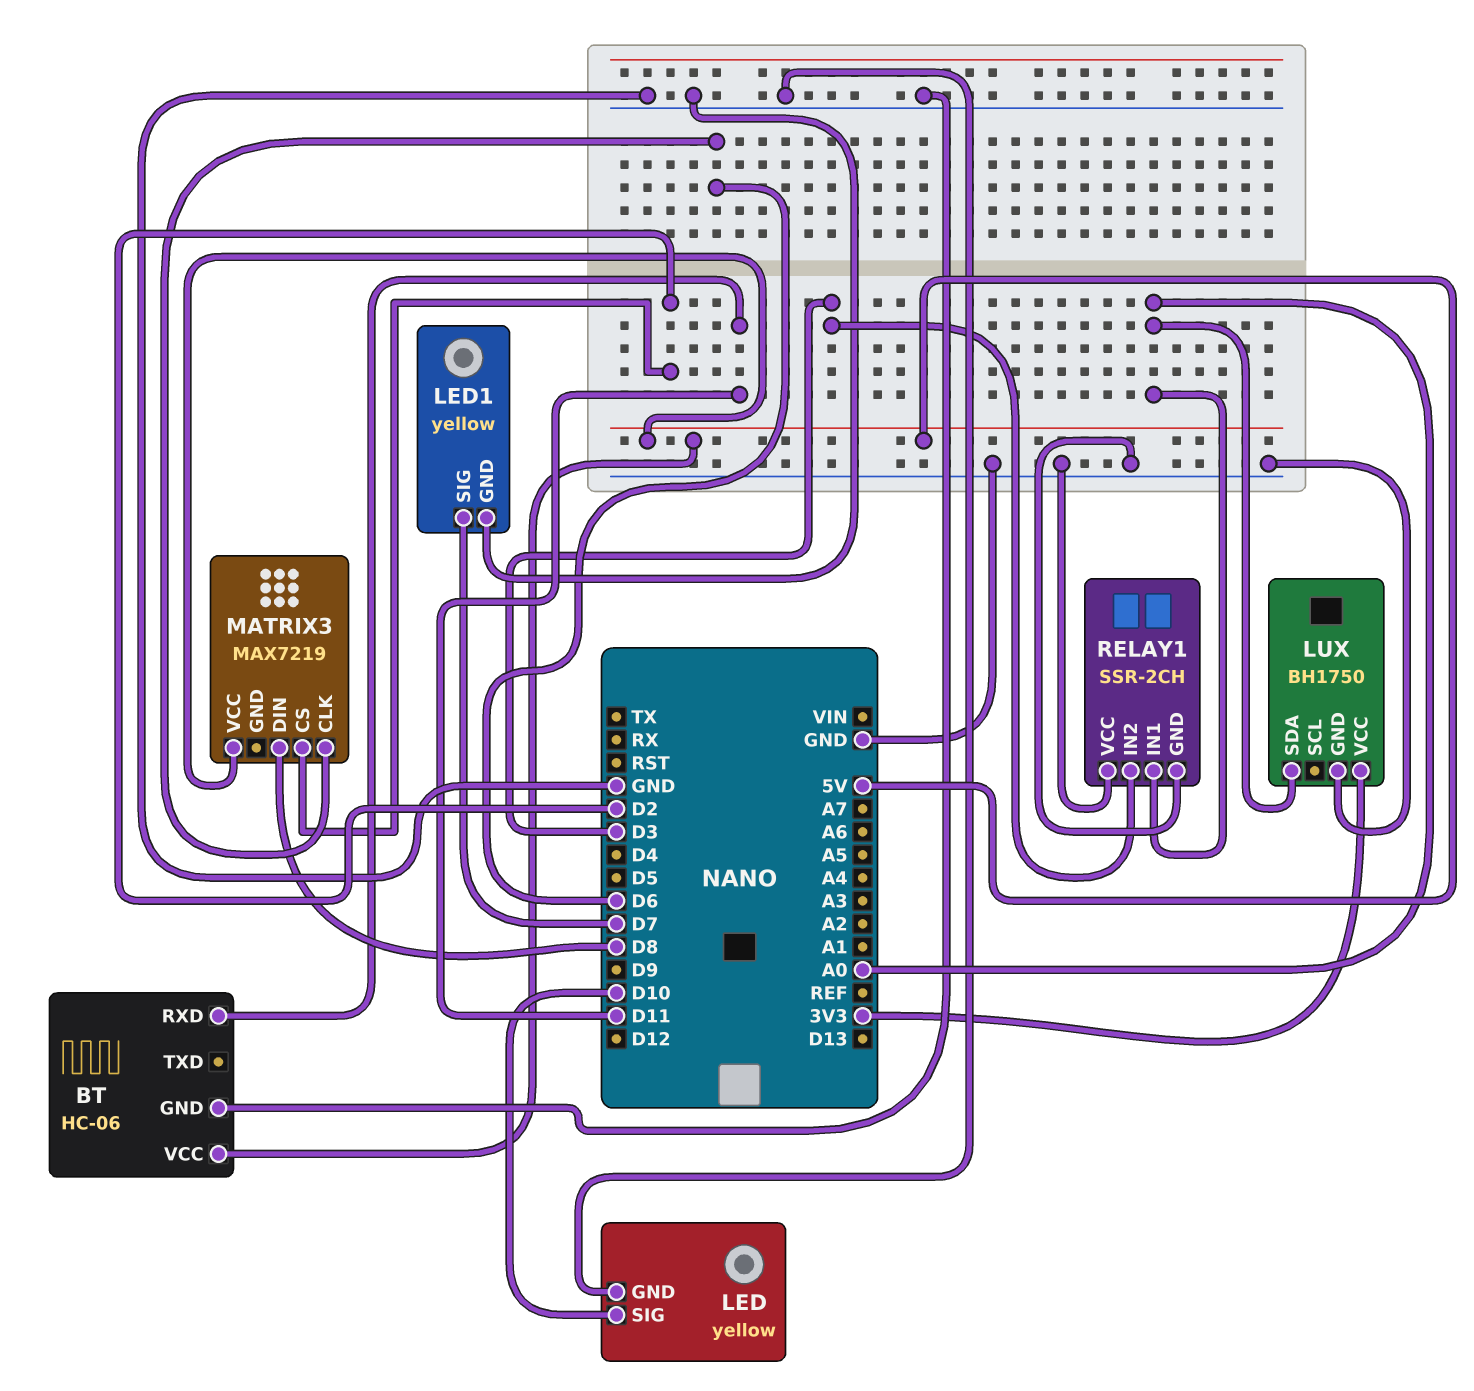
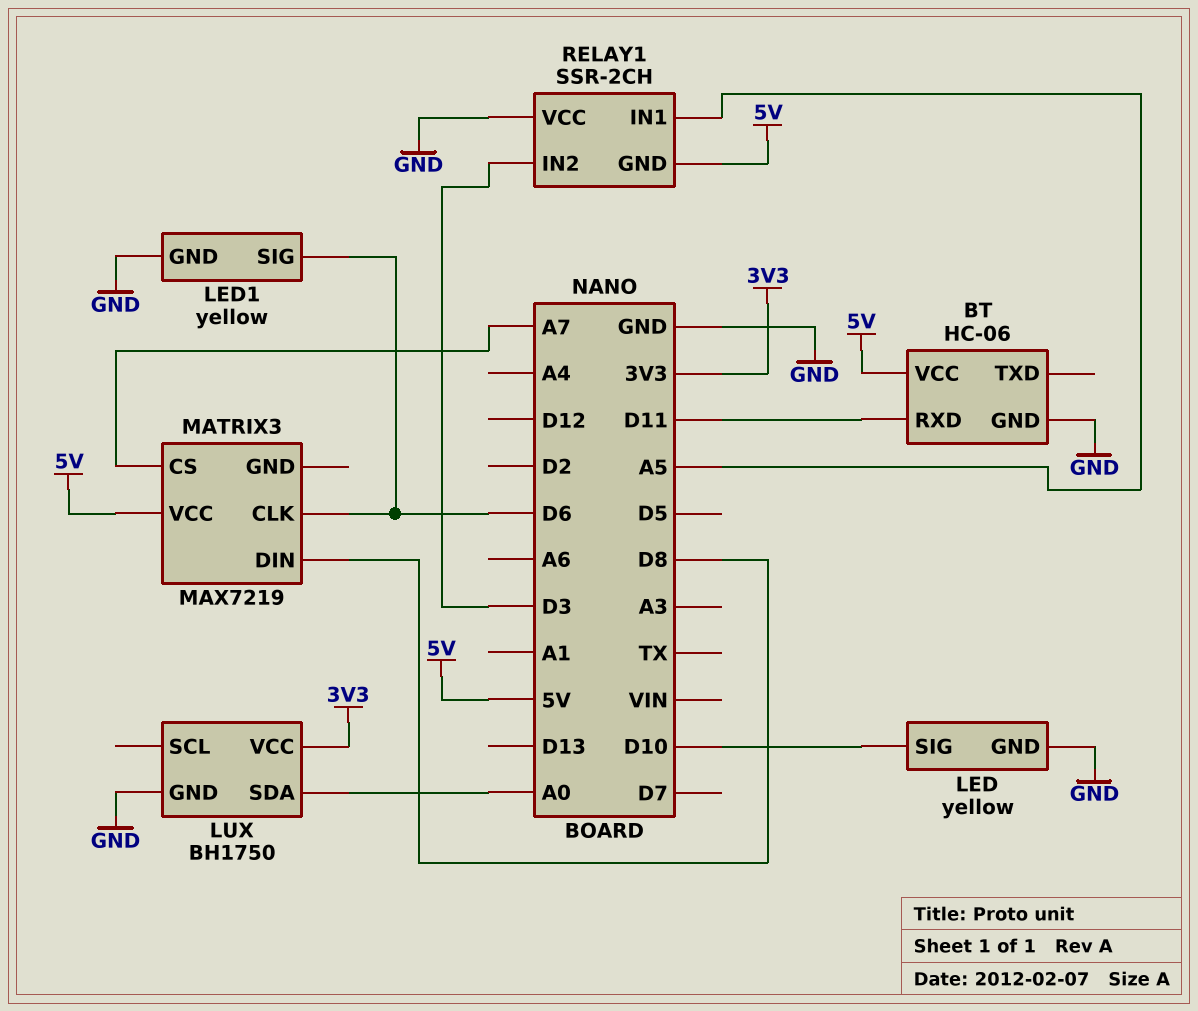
LED1 pin SIG: D7 -> D6
MATRIX3 pin CS: D2 -> A7
RELAY1 pin GND: GND -> 5V
RELAY1 pin IN1: A0 -> A5

